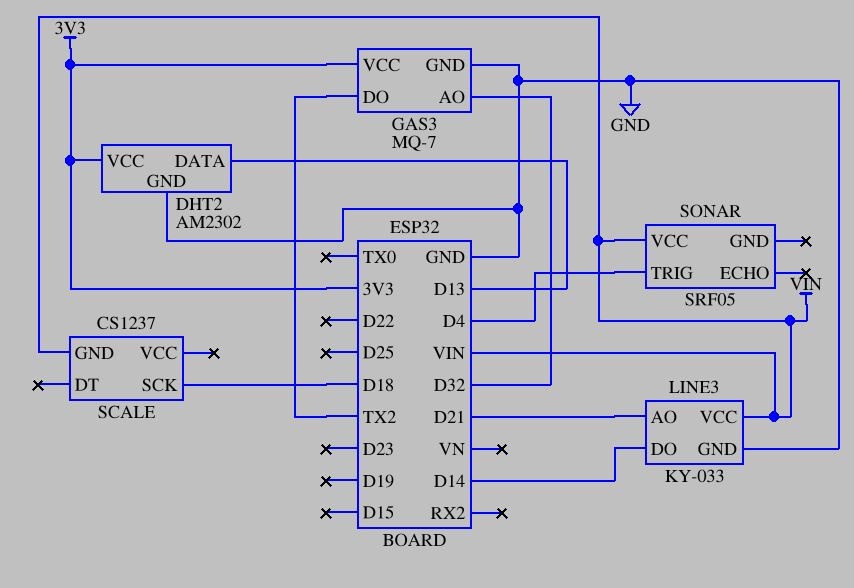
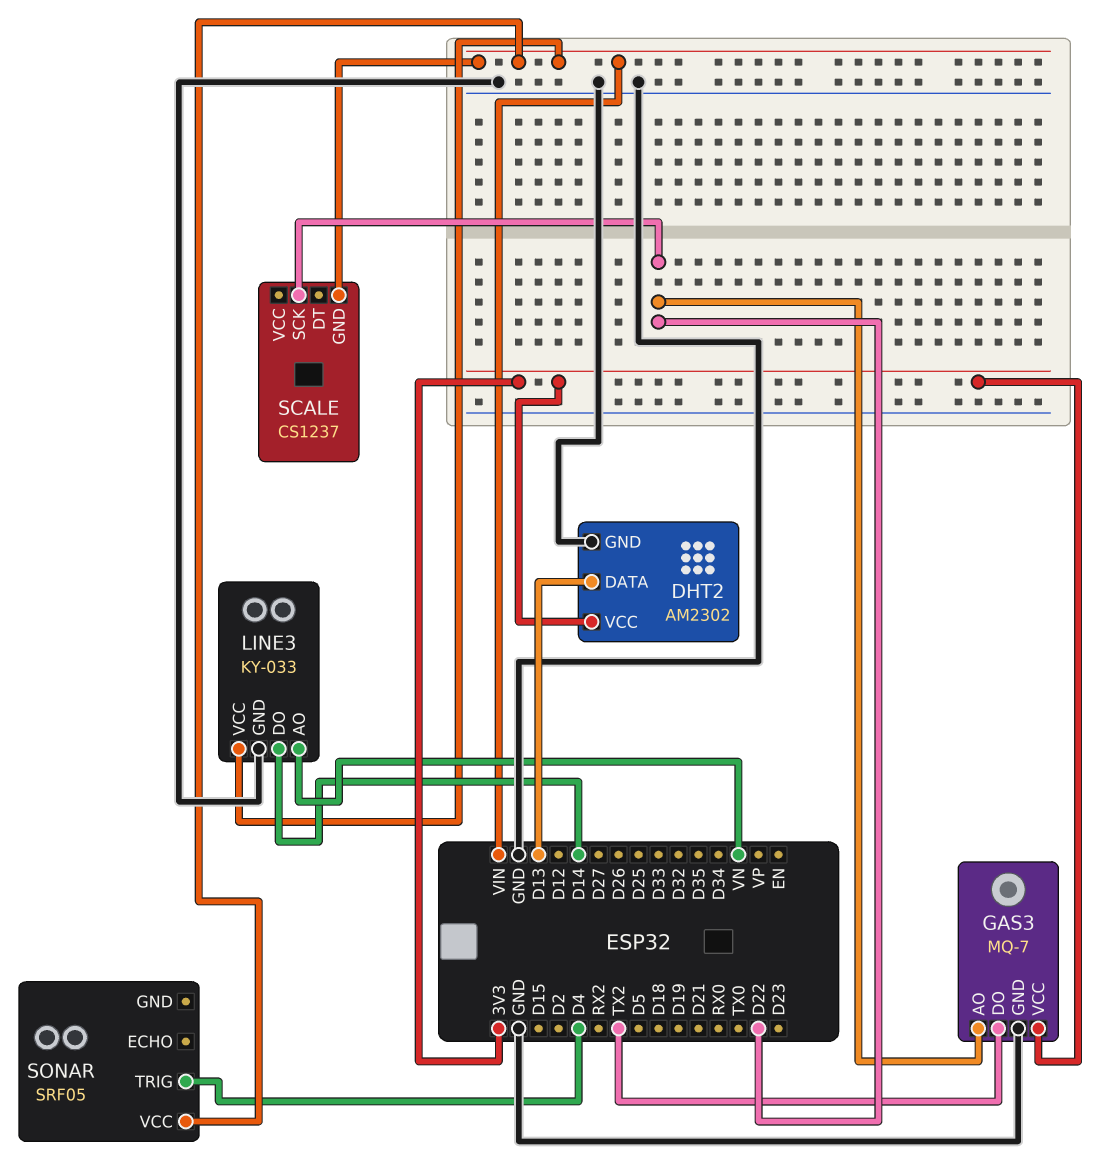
GAS3 pin AO: D32 -> D22
LINE3 pin AO: D21 -> VN
SCALE pin SCK: D18 -> D22

